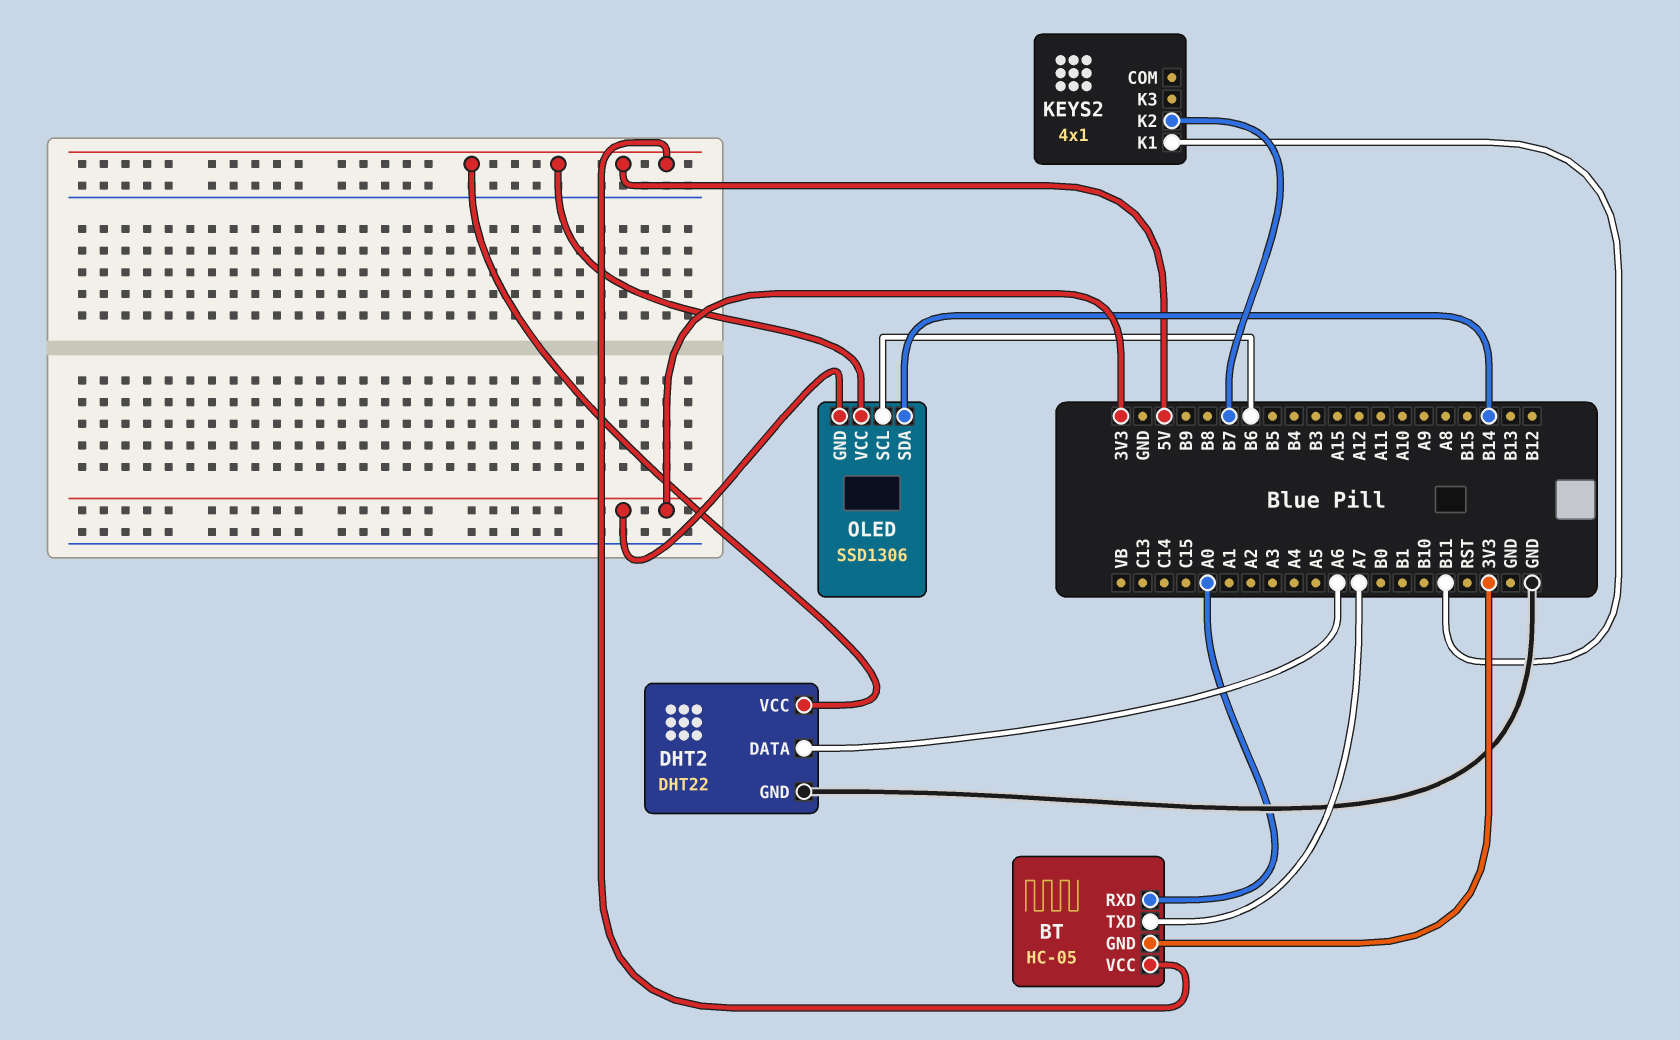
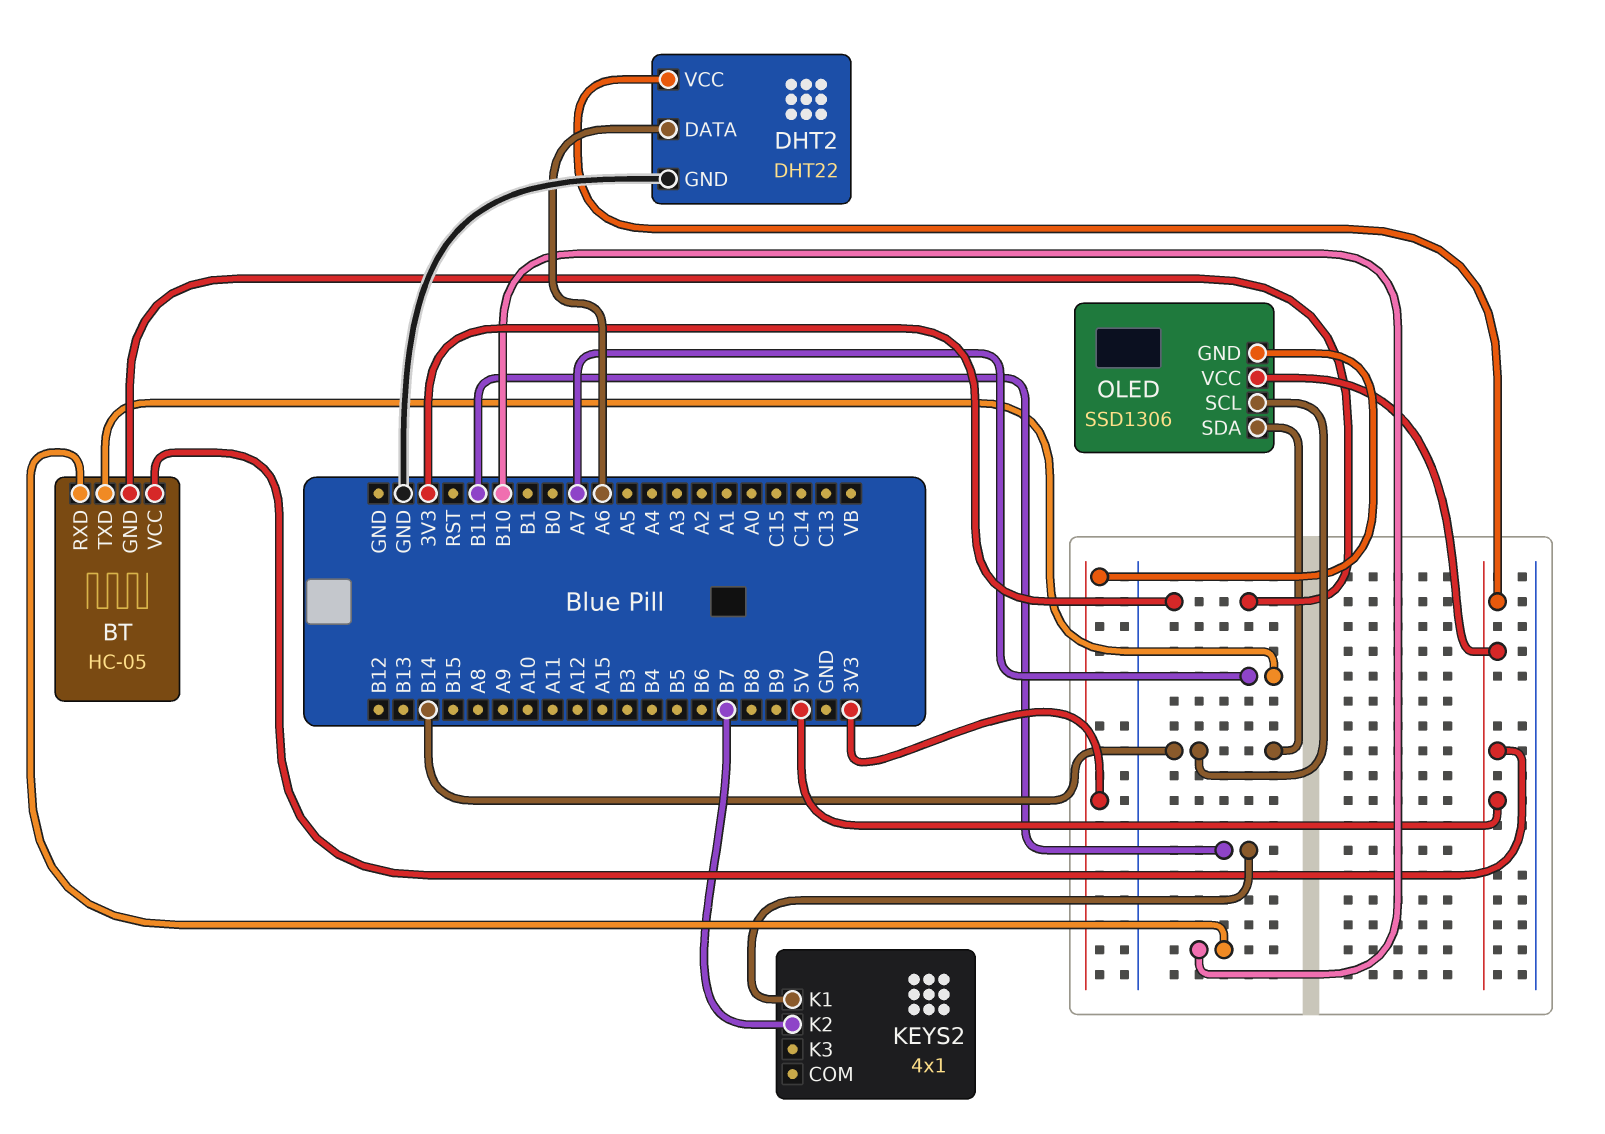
BT pin RXD: A0 -> B10
OLED pin SCL: B6 -> B14

